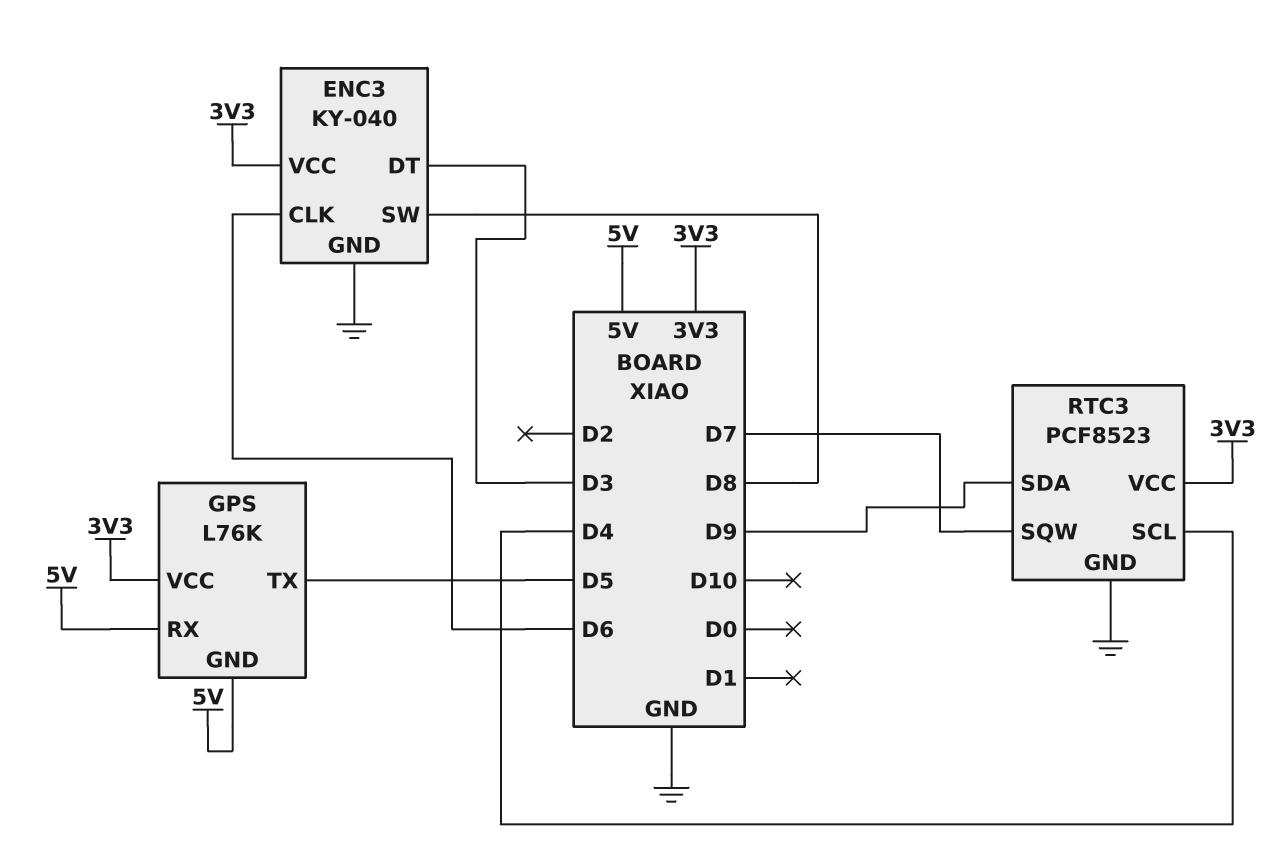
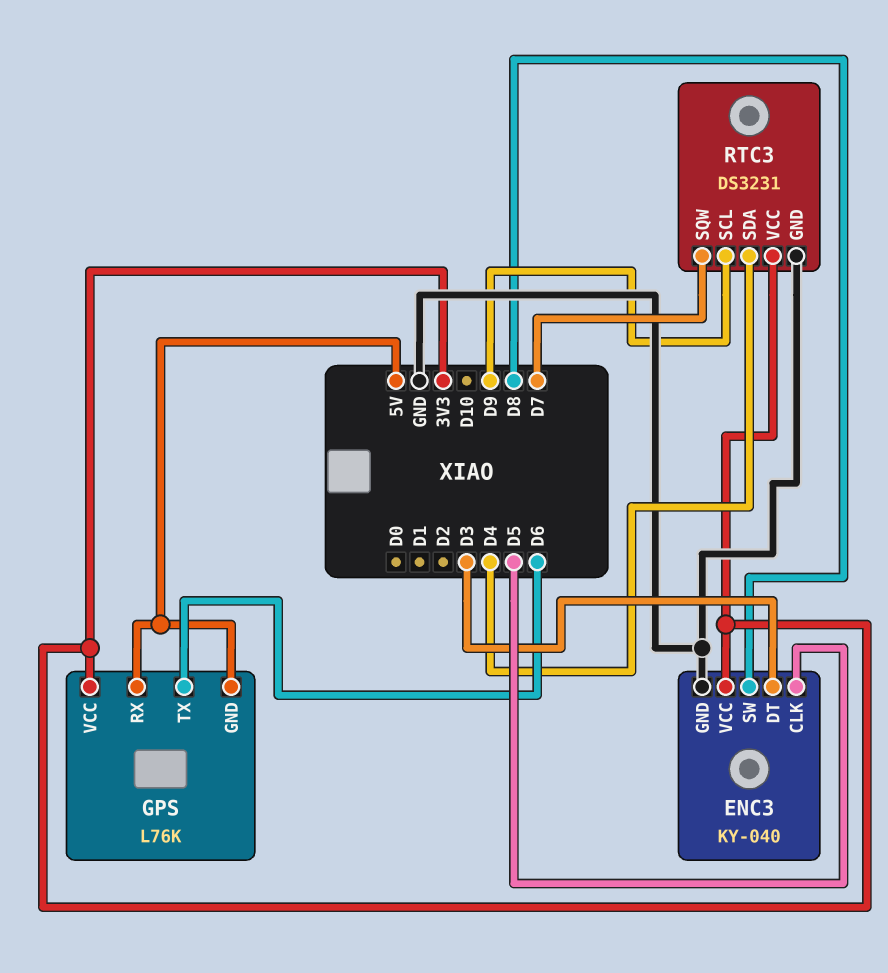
ENC3 pin CLK: D6 -> D5
GPS pin TX: D5 -> D6
RTC3: PCF8523 -> DS3231
RTC3 pin SCL: D4 -> D9
RTC3 pin SDA: D9 -> D4

